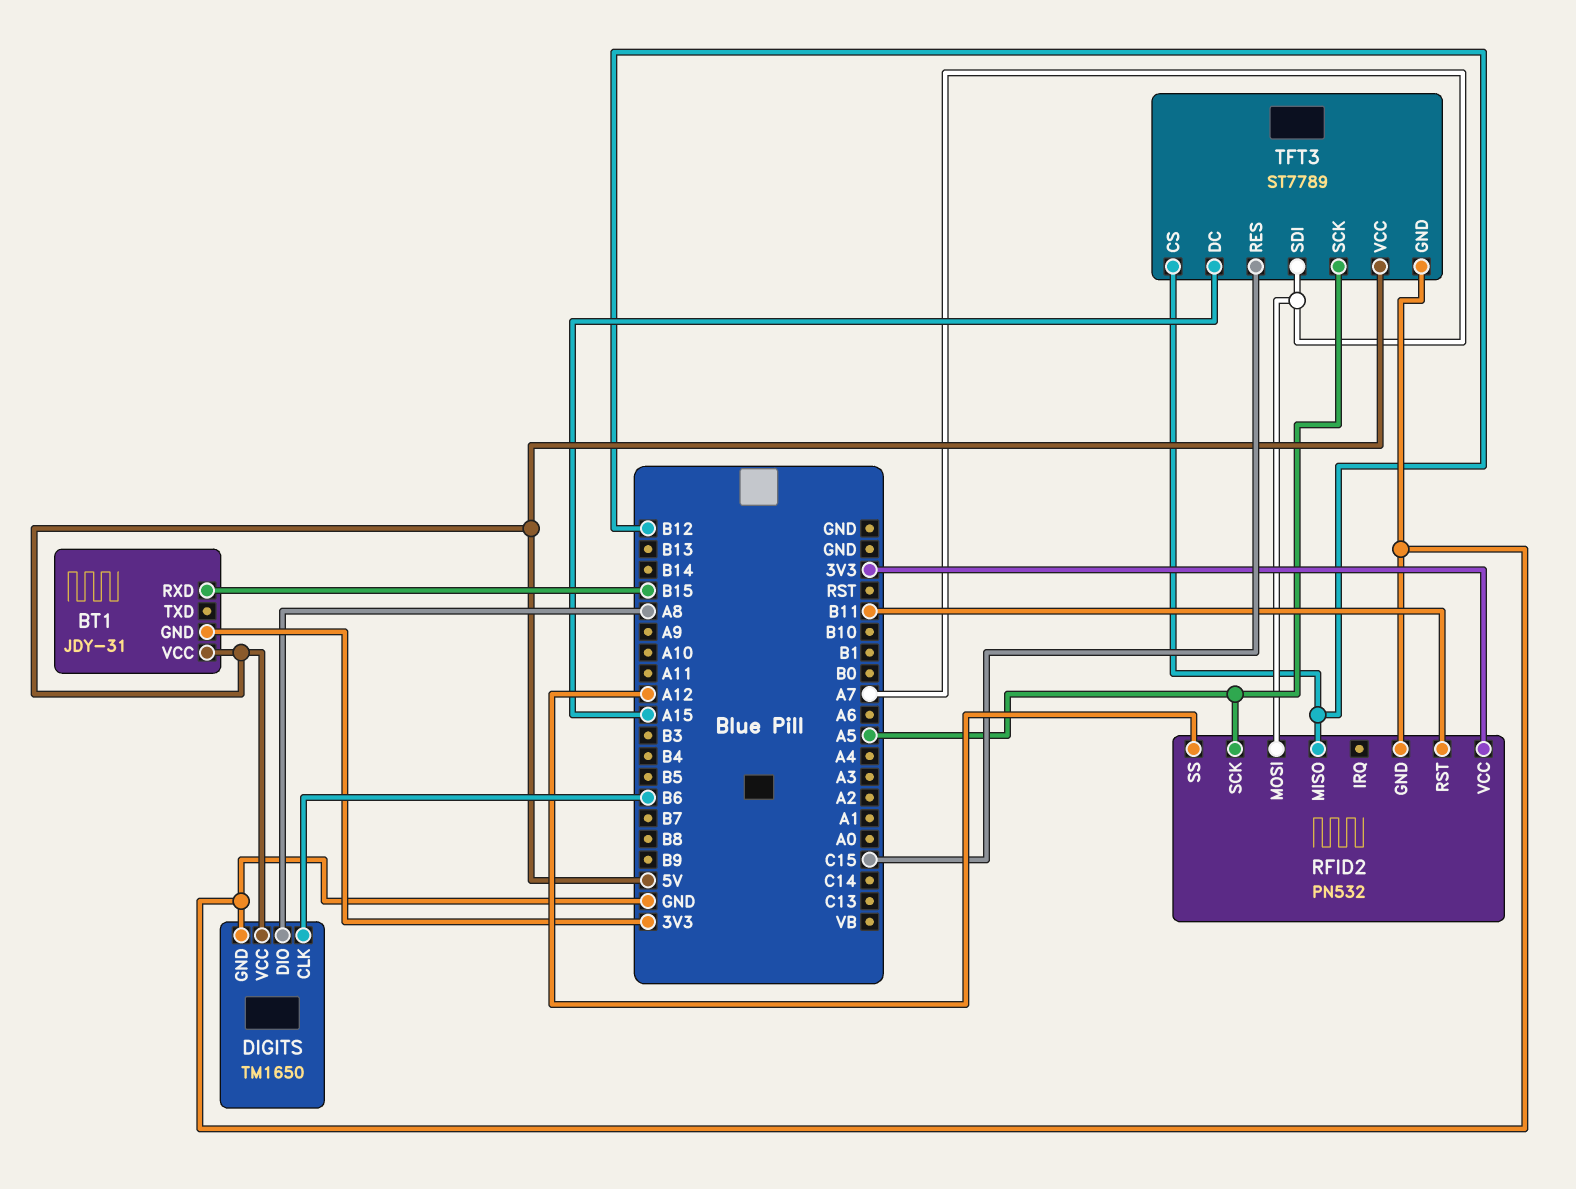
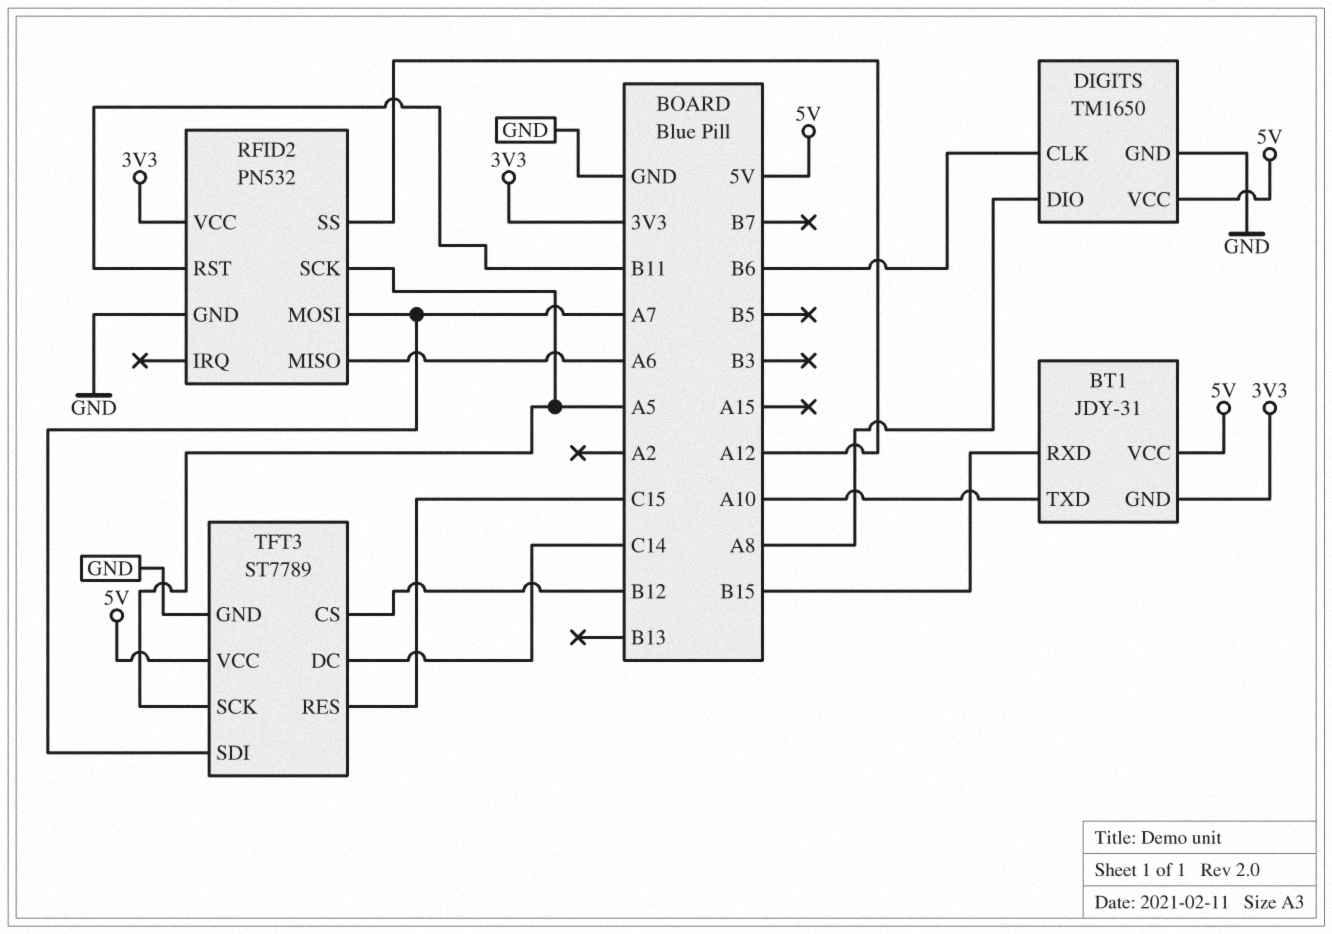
BT1 pin TXD: none -> A10
RFID2 pin MISO: B12 -> A6
TFT3 pin DC: A15 -> C14

